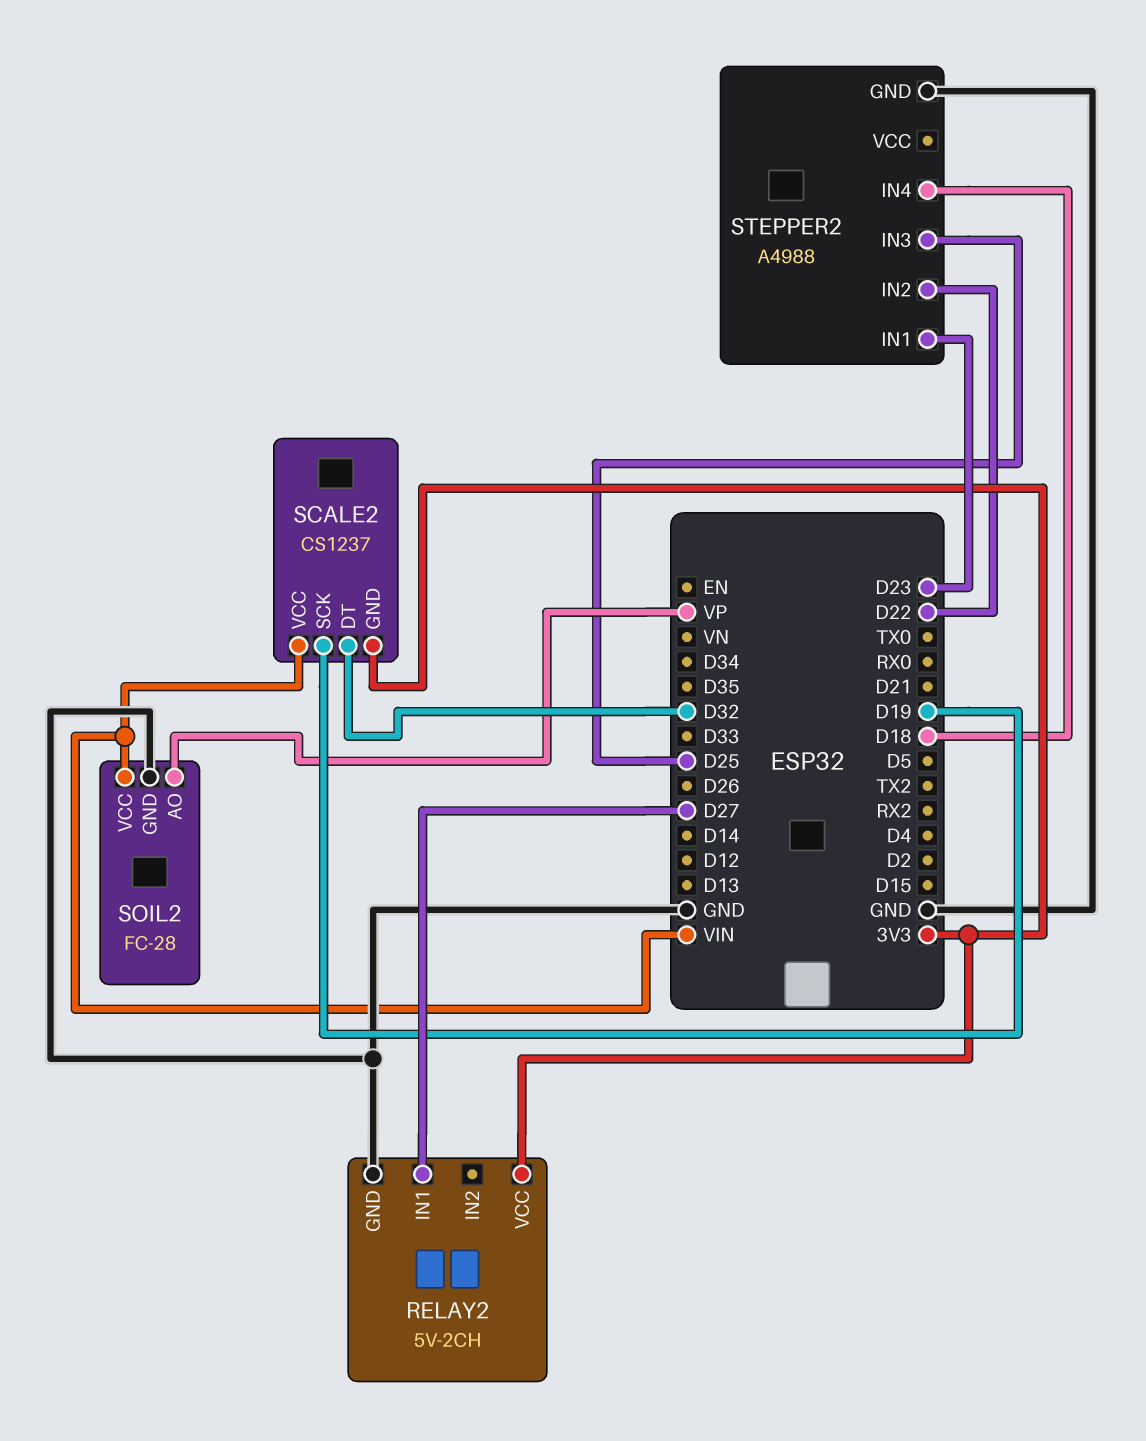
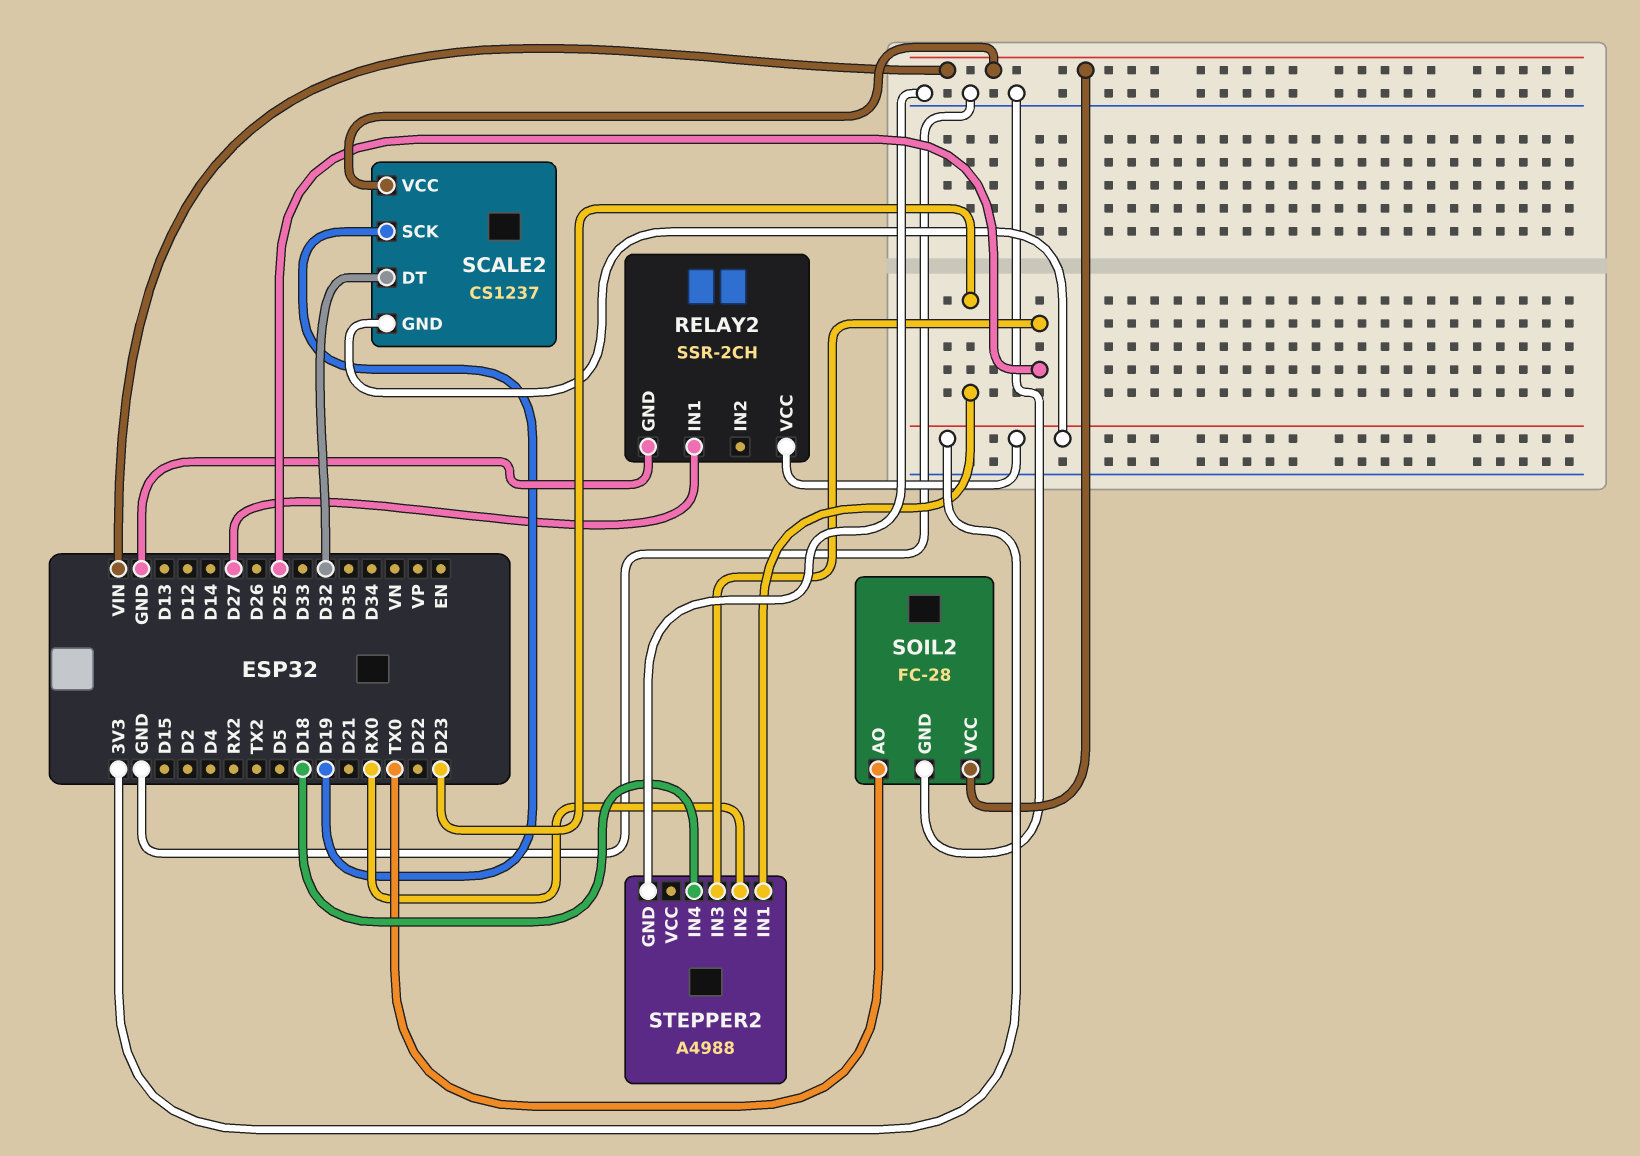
RELAY2: 5V-2CH -> SSR-2CH
SOIL2 pin AO: VP -> TX0
STEPPER2 pin IN2: D22 -> RX0

